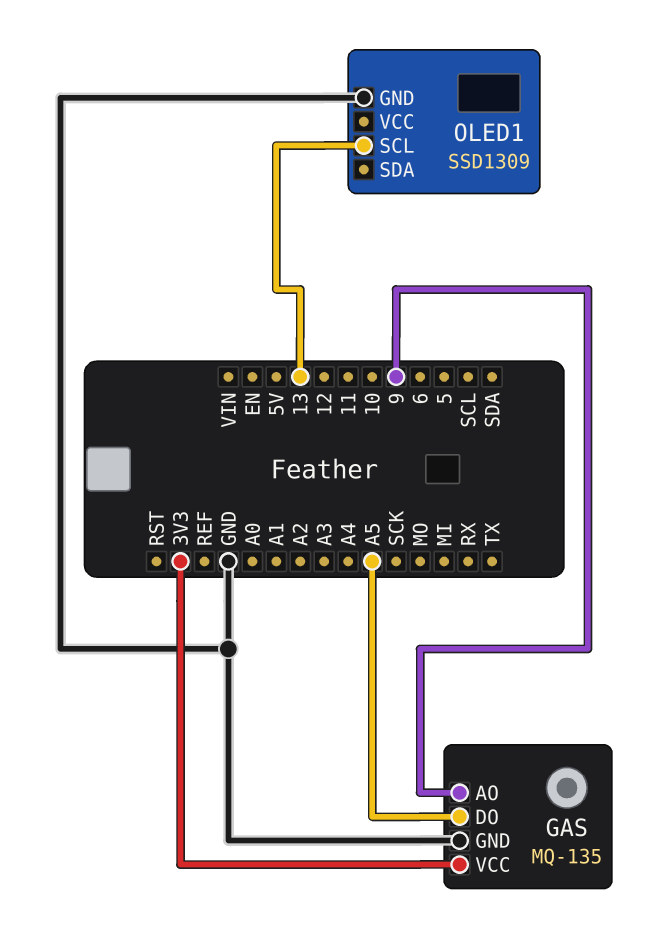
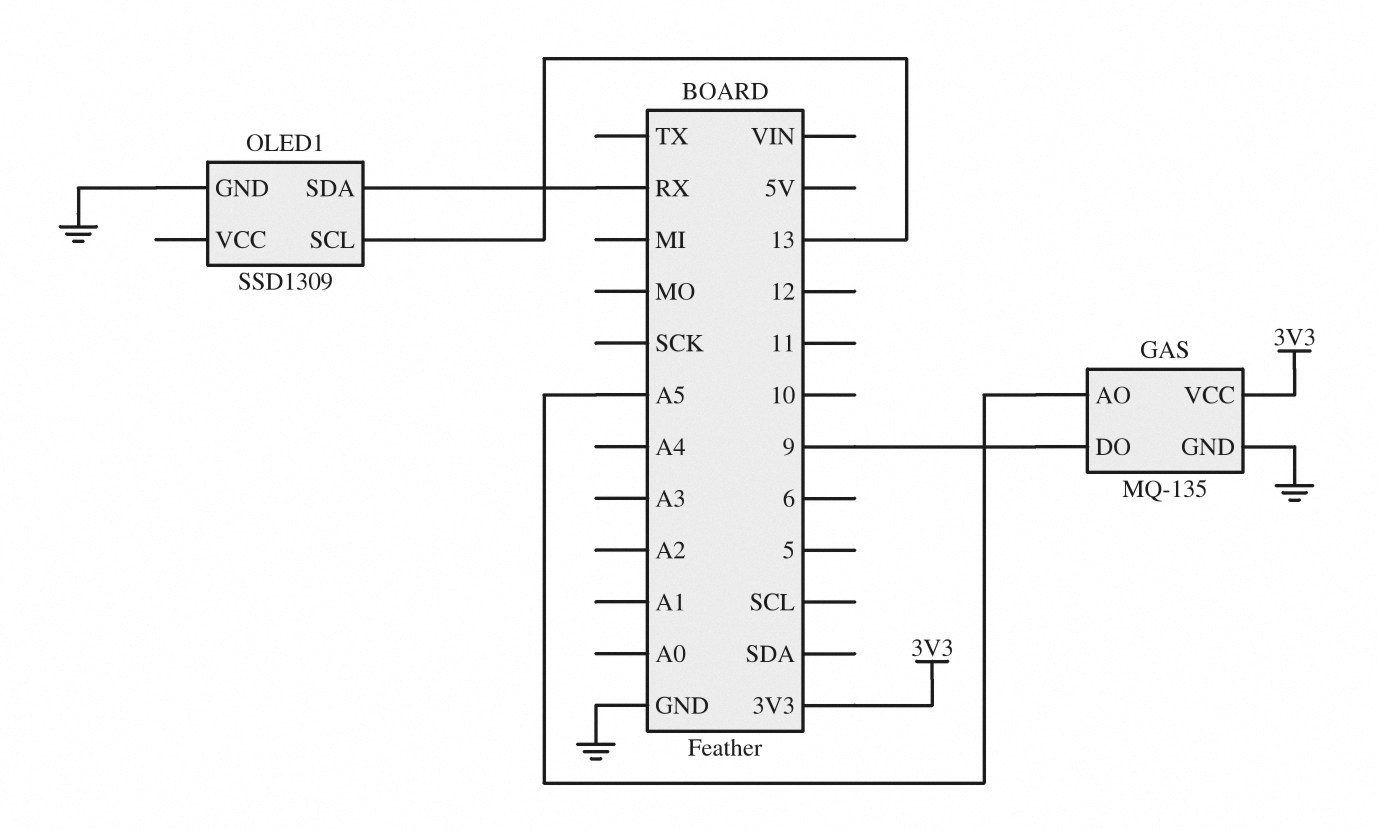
GAS pin AO: 9 -> A5
GAS pin DO: A5 -> 9
OLED1 pin SDA: none -> RX

